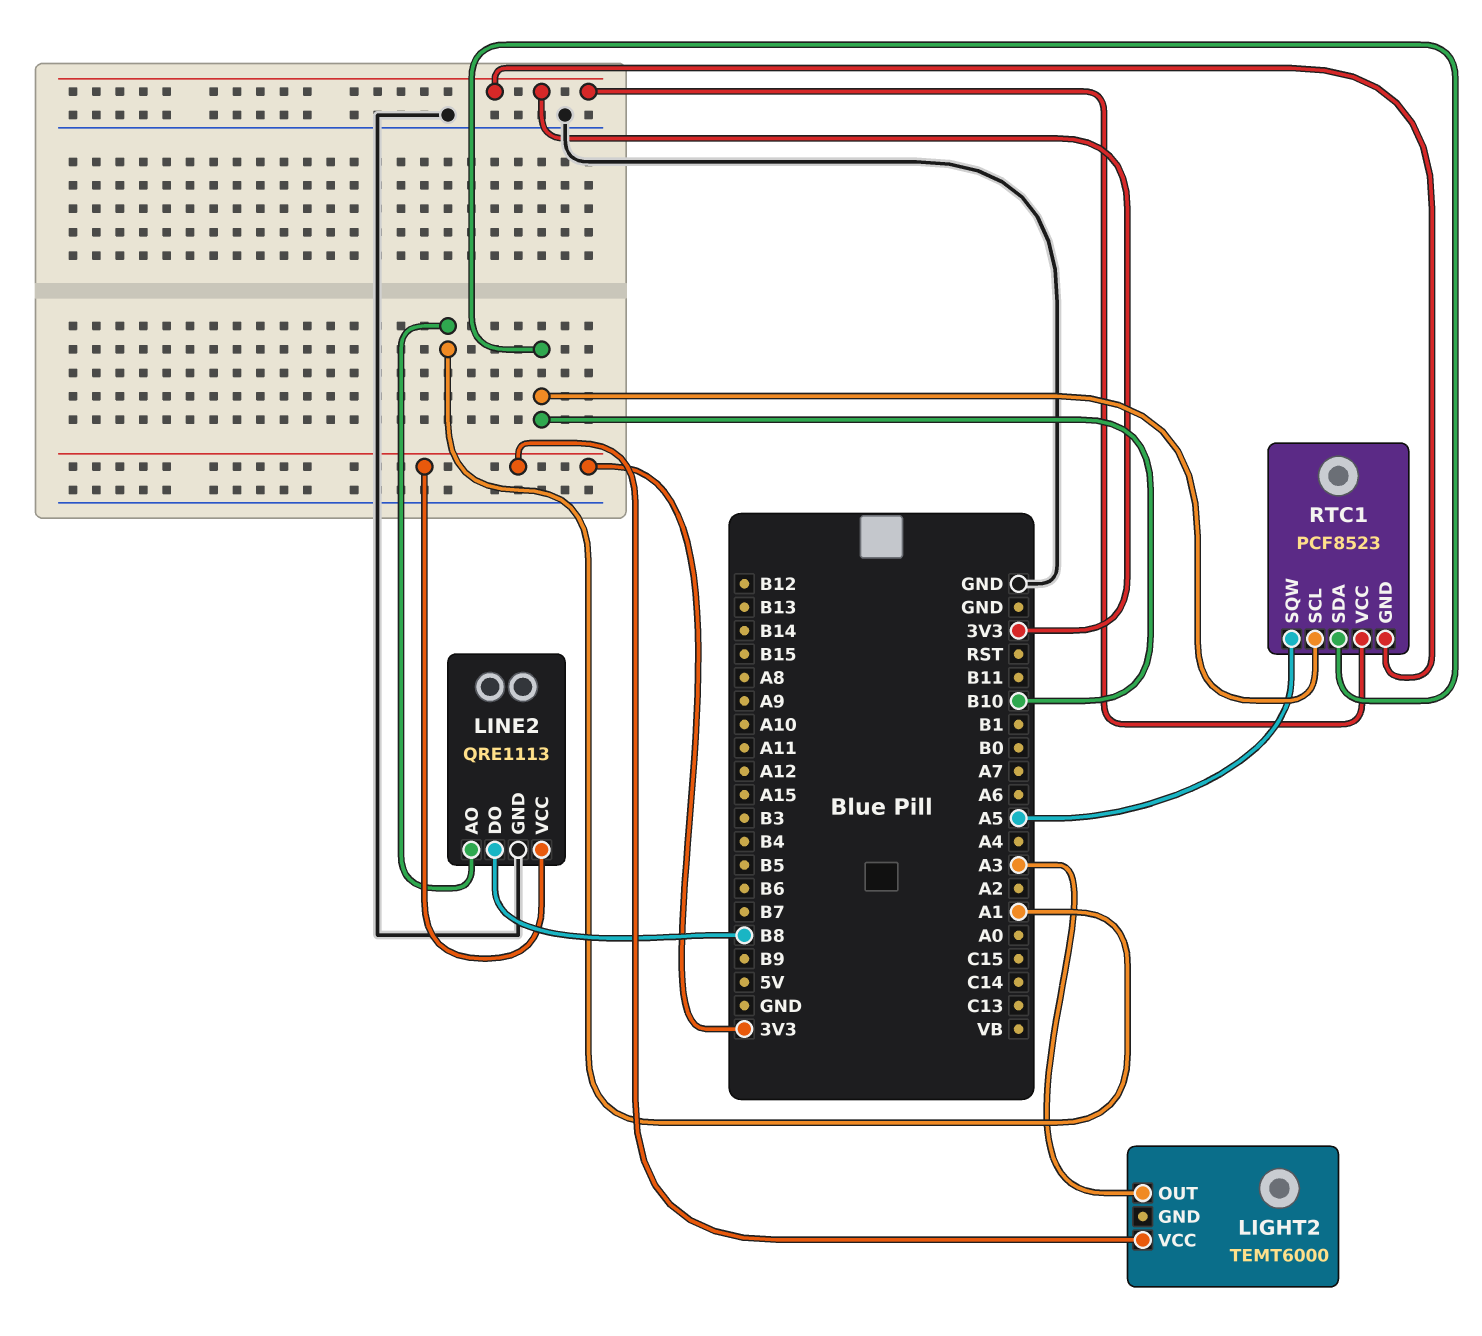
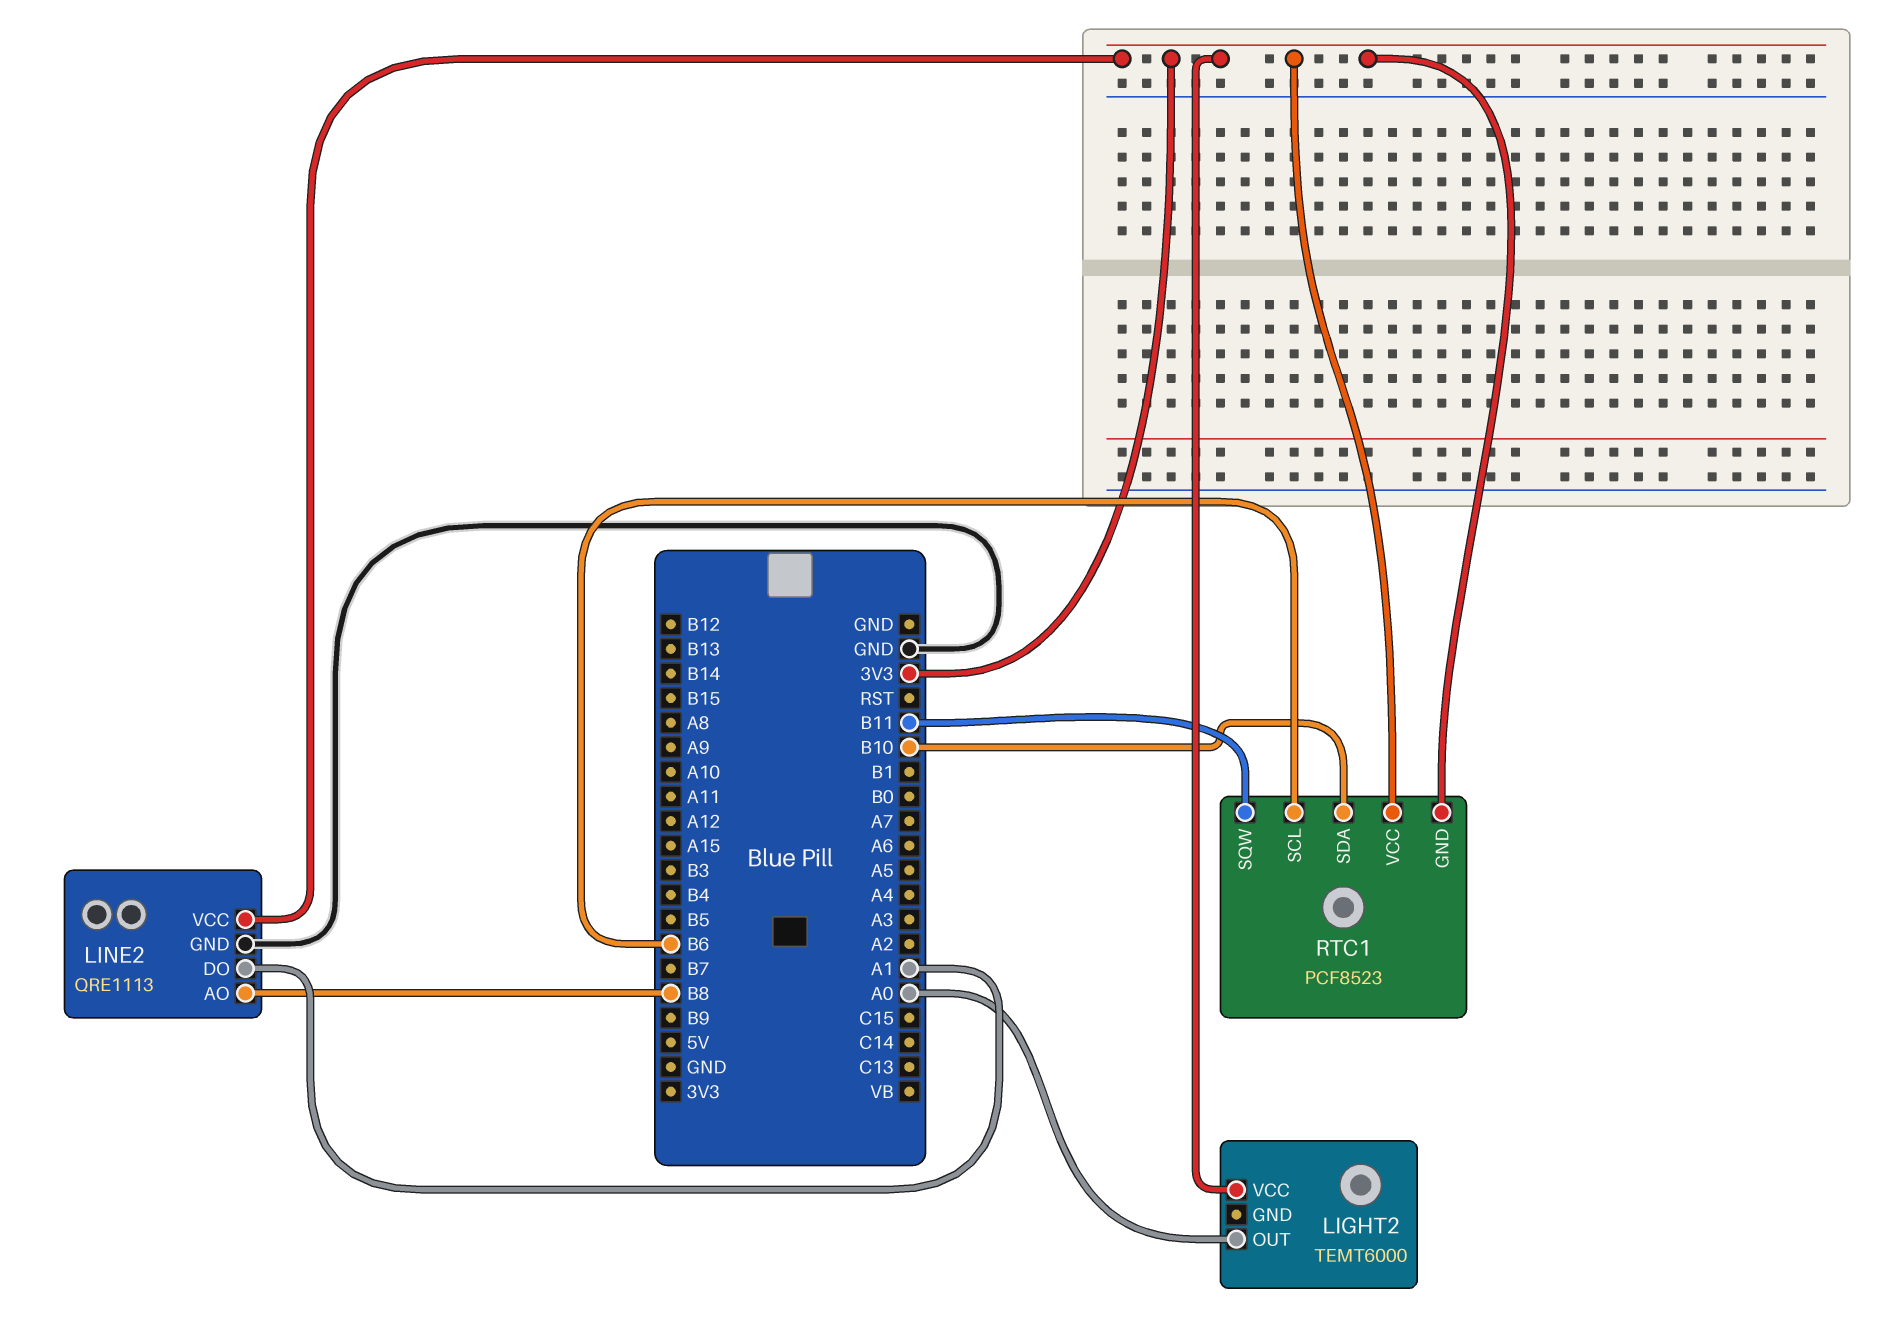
LIGHT2 pin OUT: A3 -> A0
LINE2 pin AO: A1 -> B8
LINE2 pin DO: B8 -> A1
RTC1 pin SCL: B10 -> B6
RTC1 pin SQW: A5 -> B11

